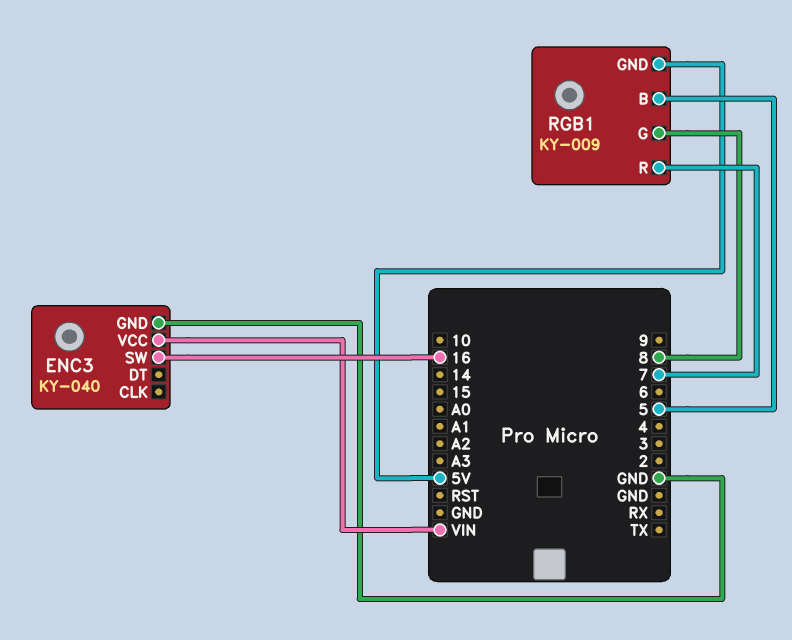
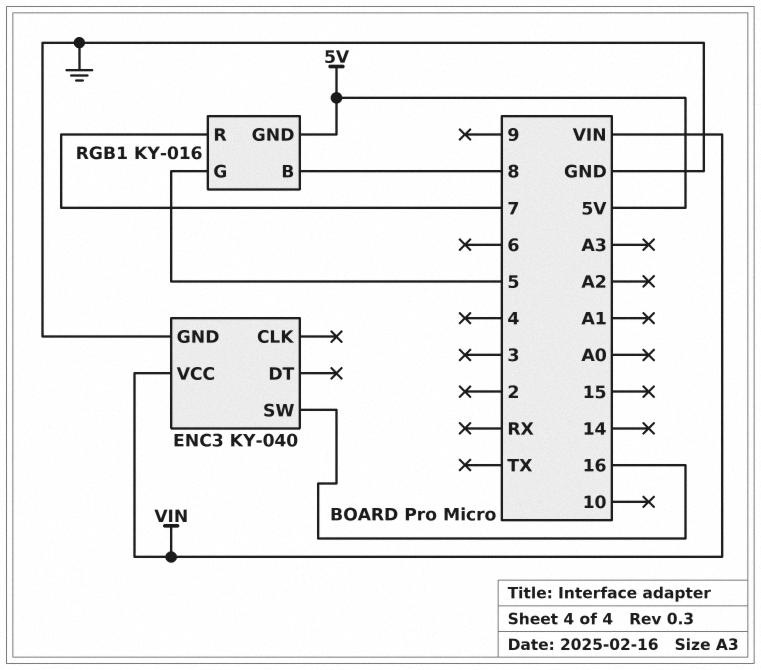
RGB1: KY-009 -> KY-016
RGB1 pin B: 5 -> 8
RGB1 pin G: 8 -> 5

